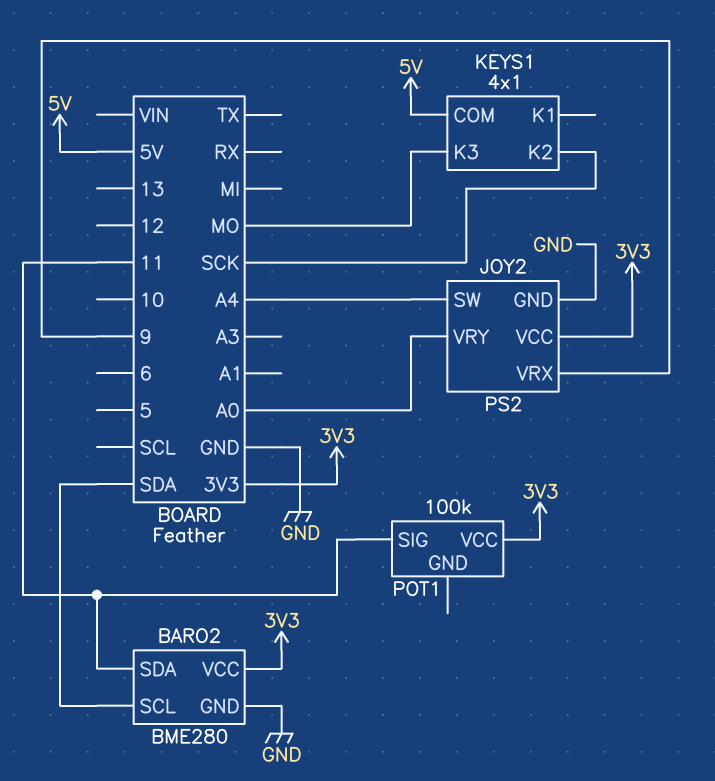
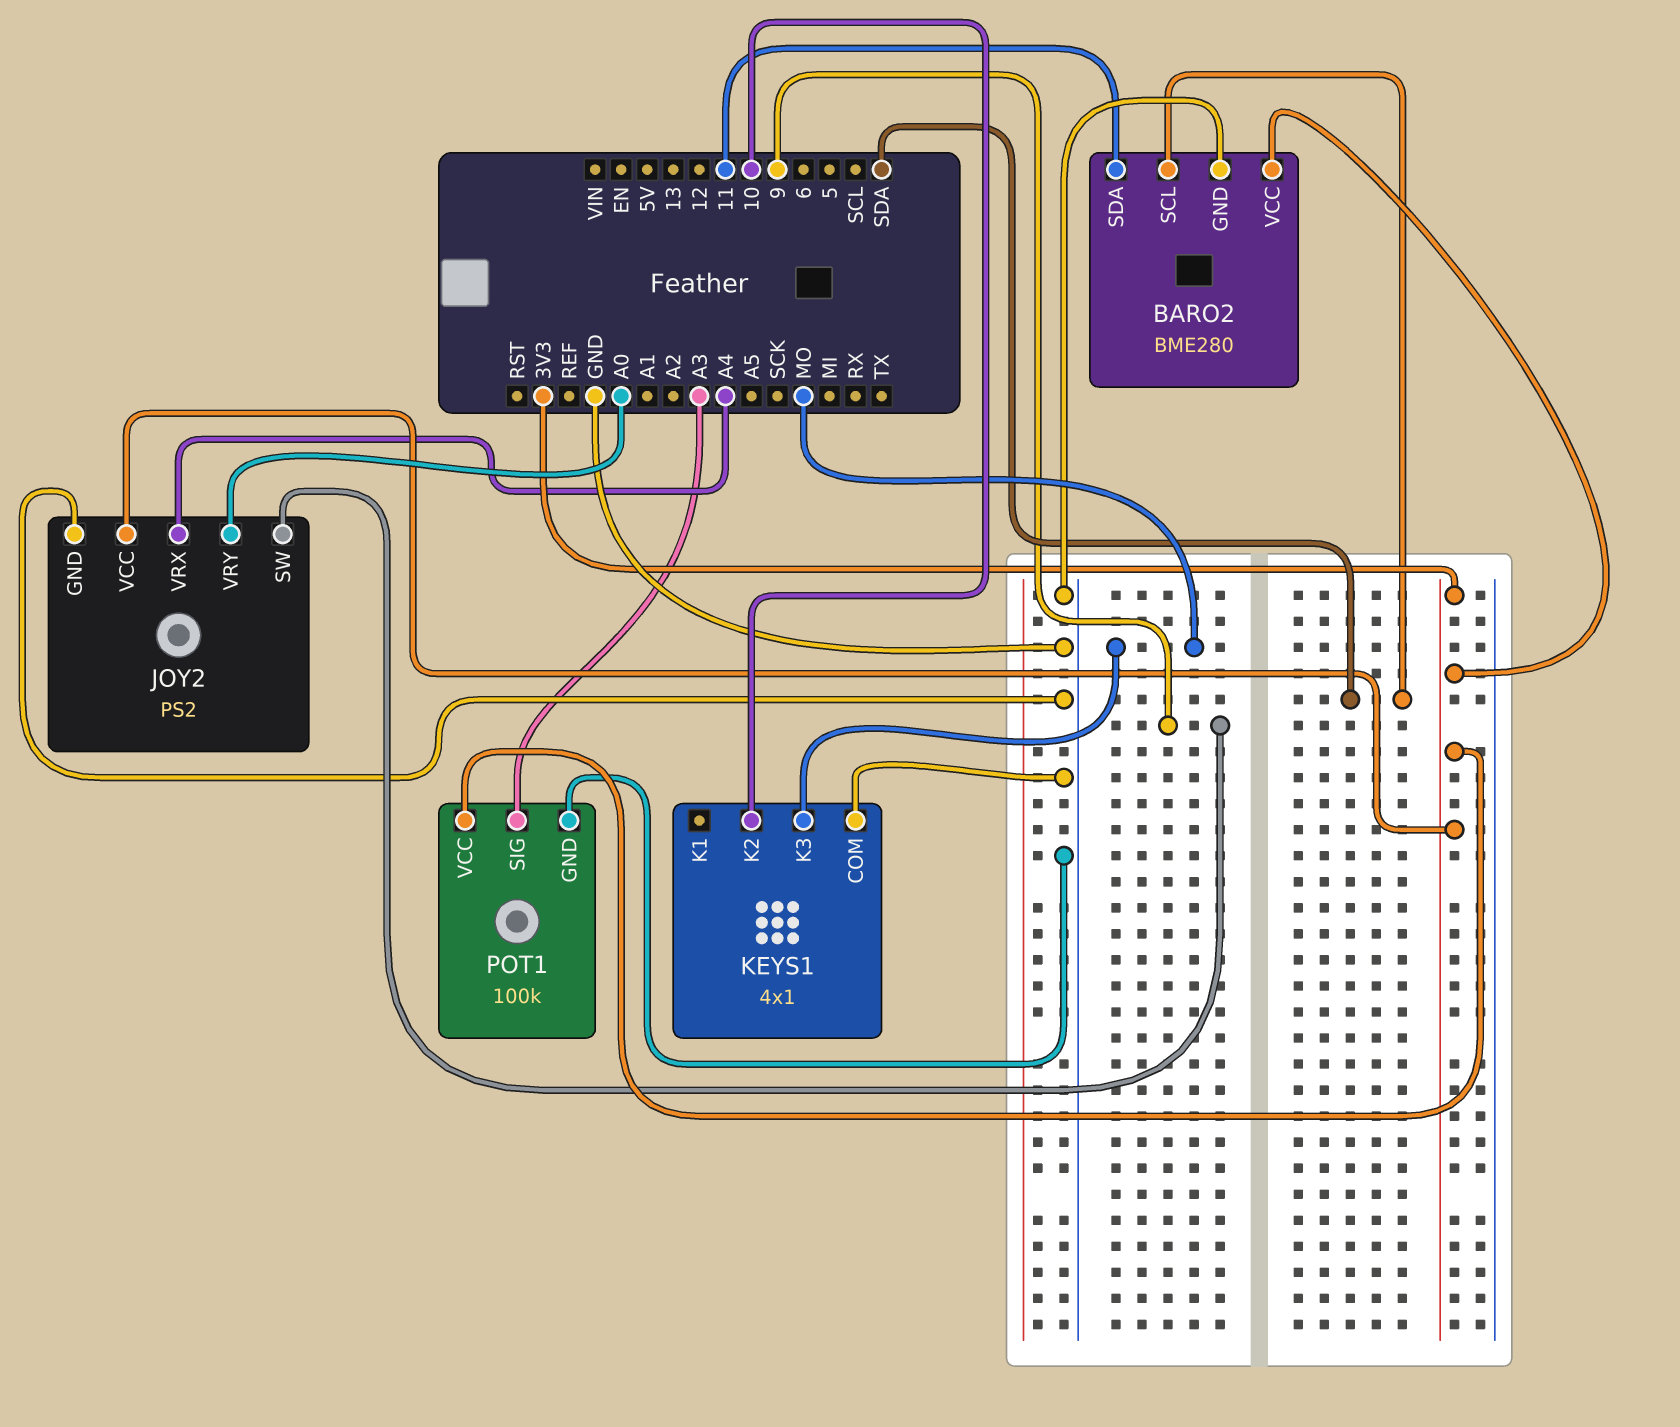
JOY2 pin SW: A4 -> 9
JOY2 pin VRX: 9 -> A4
KEYS1 pin COM: 5V -> GND
KEYS1 pin K2: SCK -> 10
POT1 pin GND: none -> GND
POT1 pin SIG: 11 -> A3

